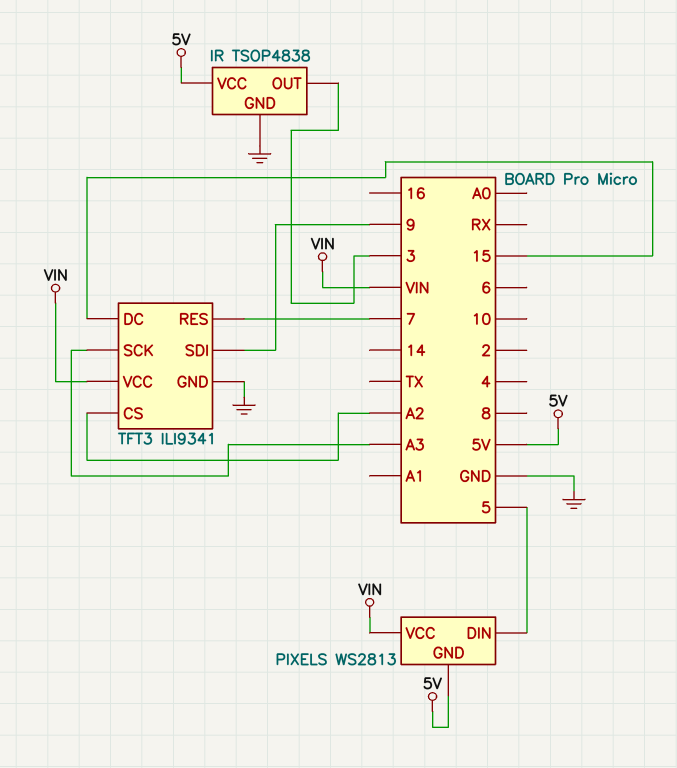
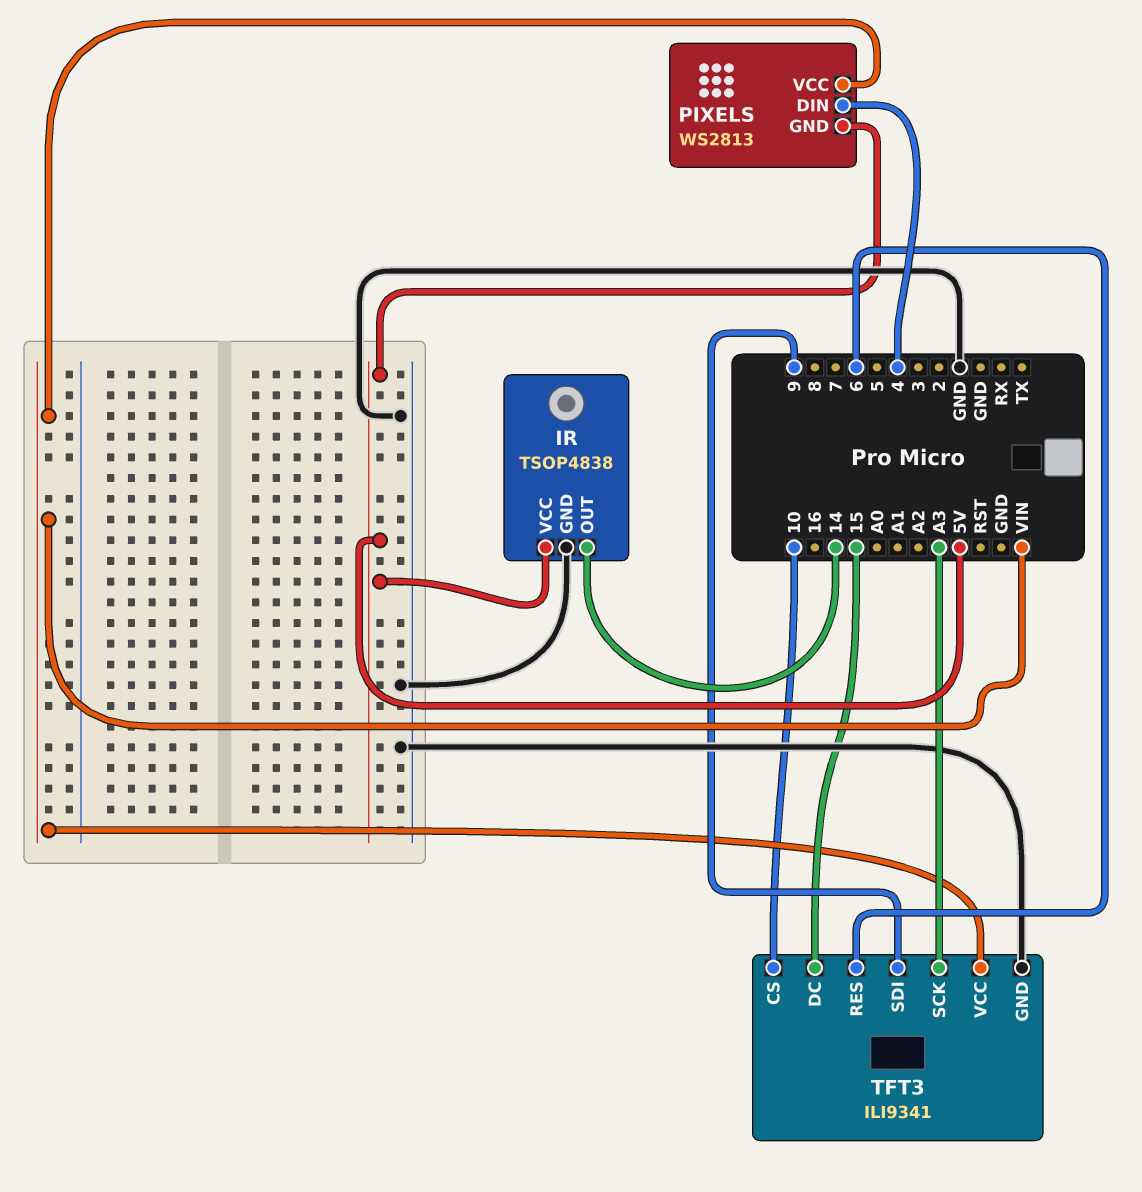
IR pin OUT: 3 -> 14
PIXELS pin DIN: 5 -> 4
TFT3 pin CS: A2 -> 10
TFT3 pin RES: 7 -> 6

